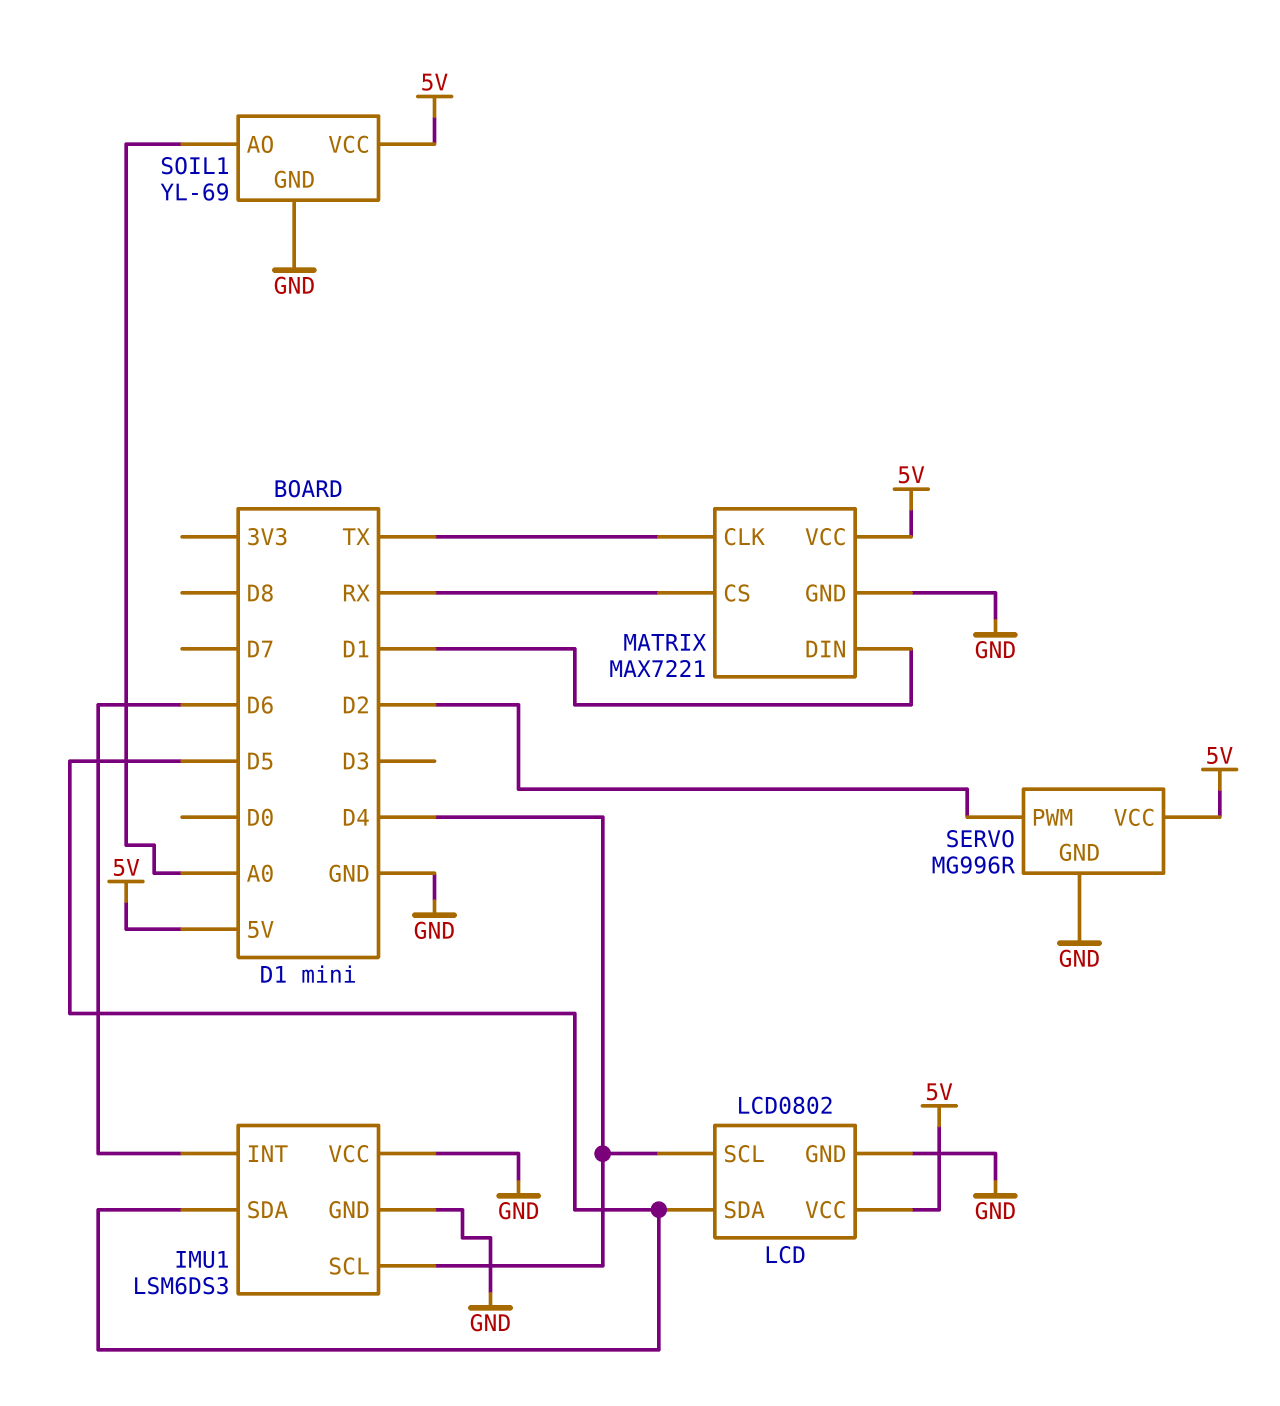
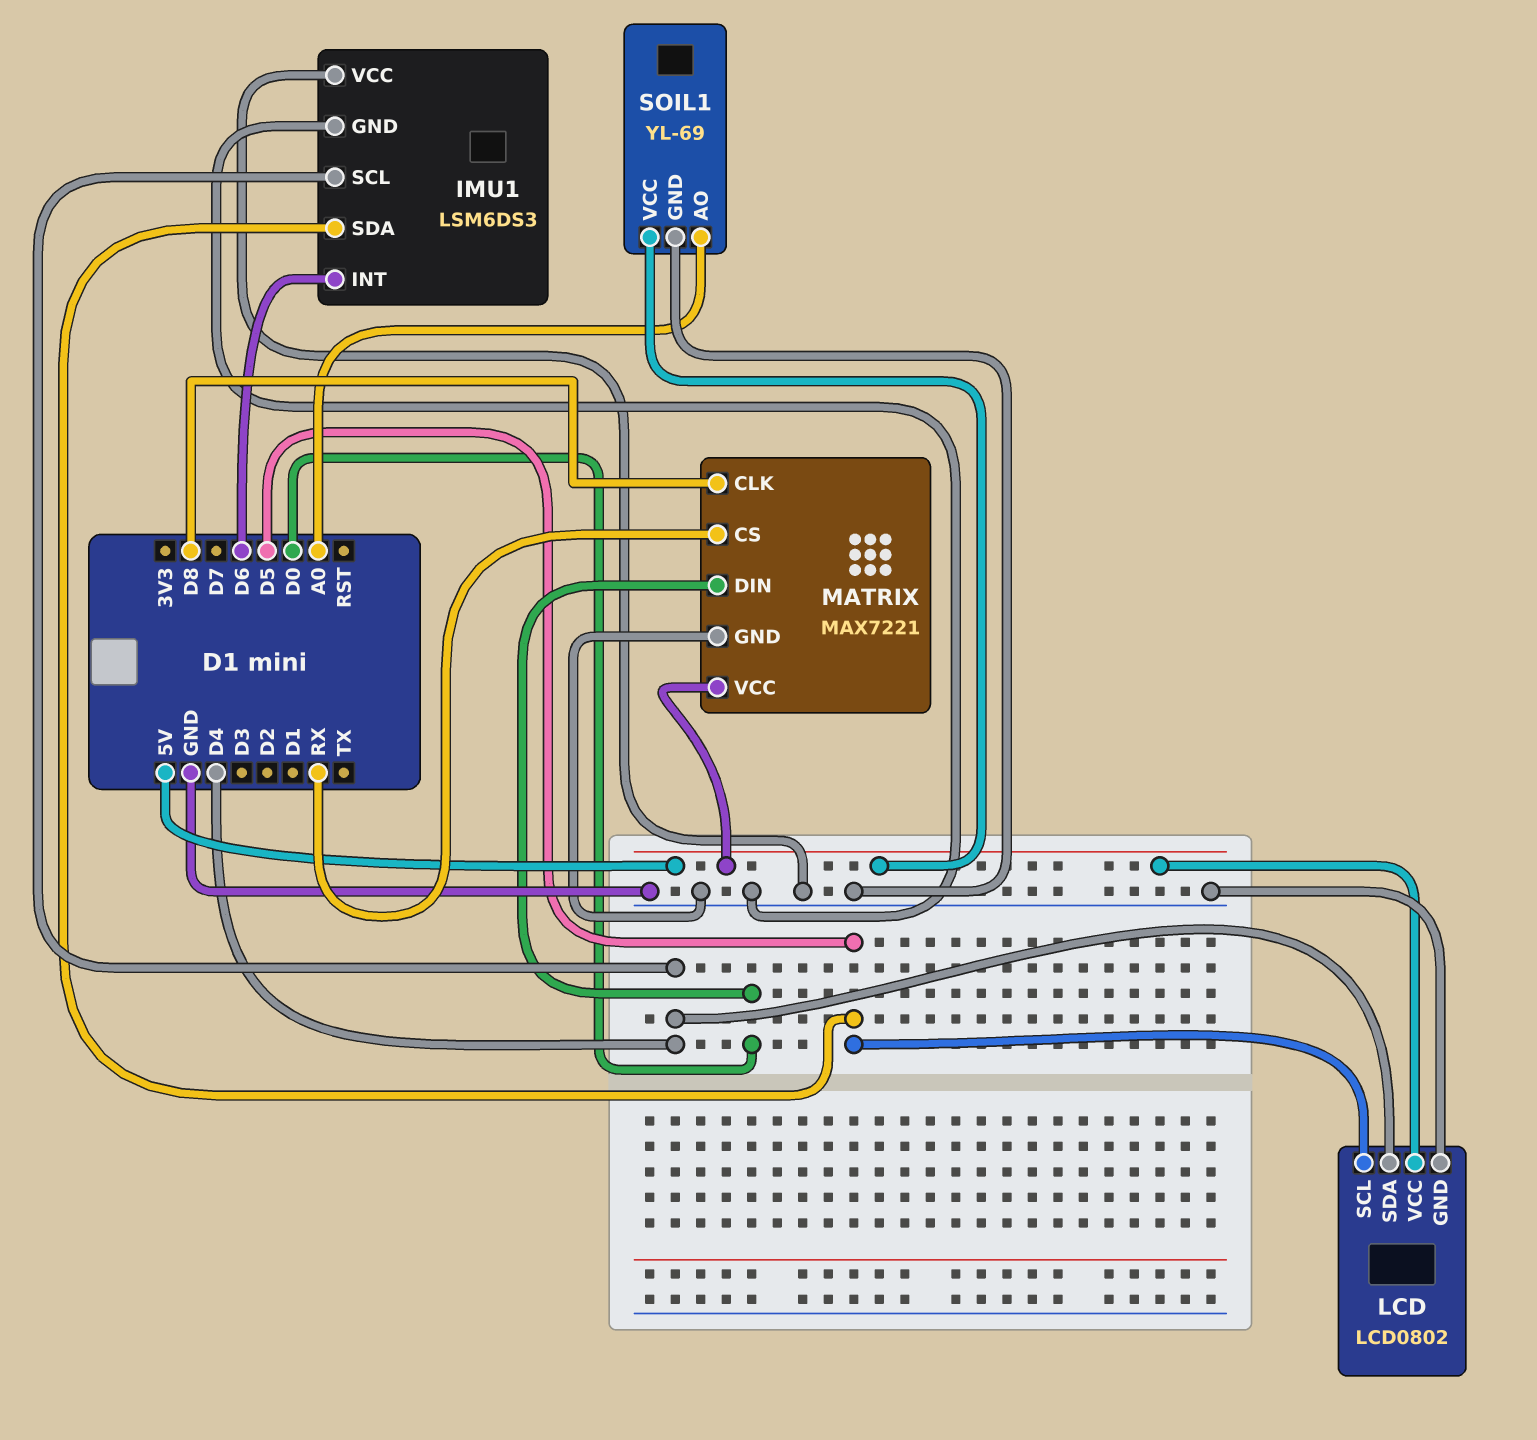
LCD pin SCL: D4 -> D5
LCD pin SDA: D5 -> D4
MATRIX pin CLK: TX -> D8
MATRIX pin DIN: D1 -> D0
SERVO: MG996R -> none
SERVO pin GND: GND -> none
SERVO pin PWM: D2 -> none
SERVO pin VCC: 5V -> none

